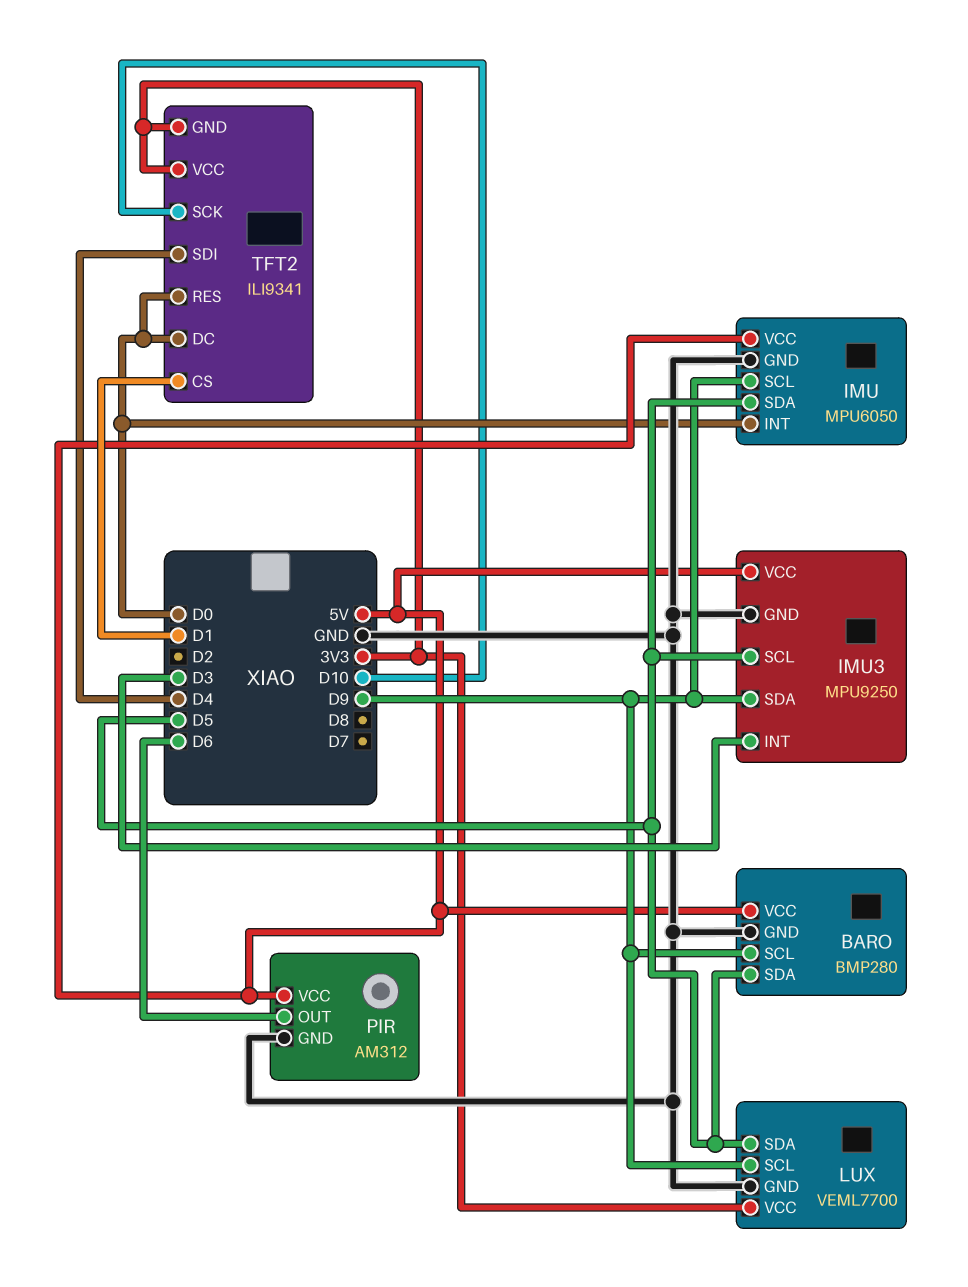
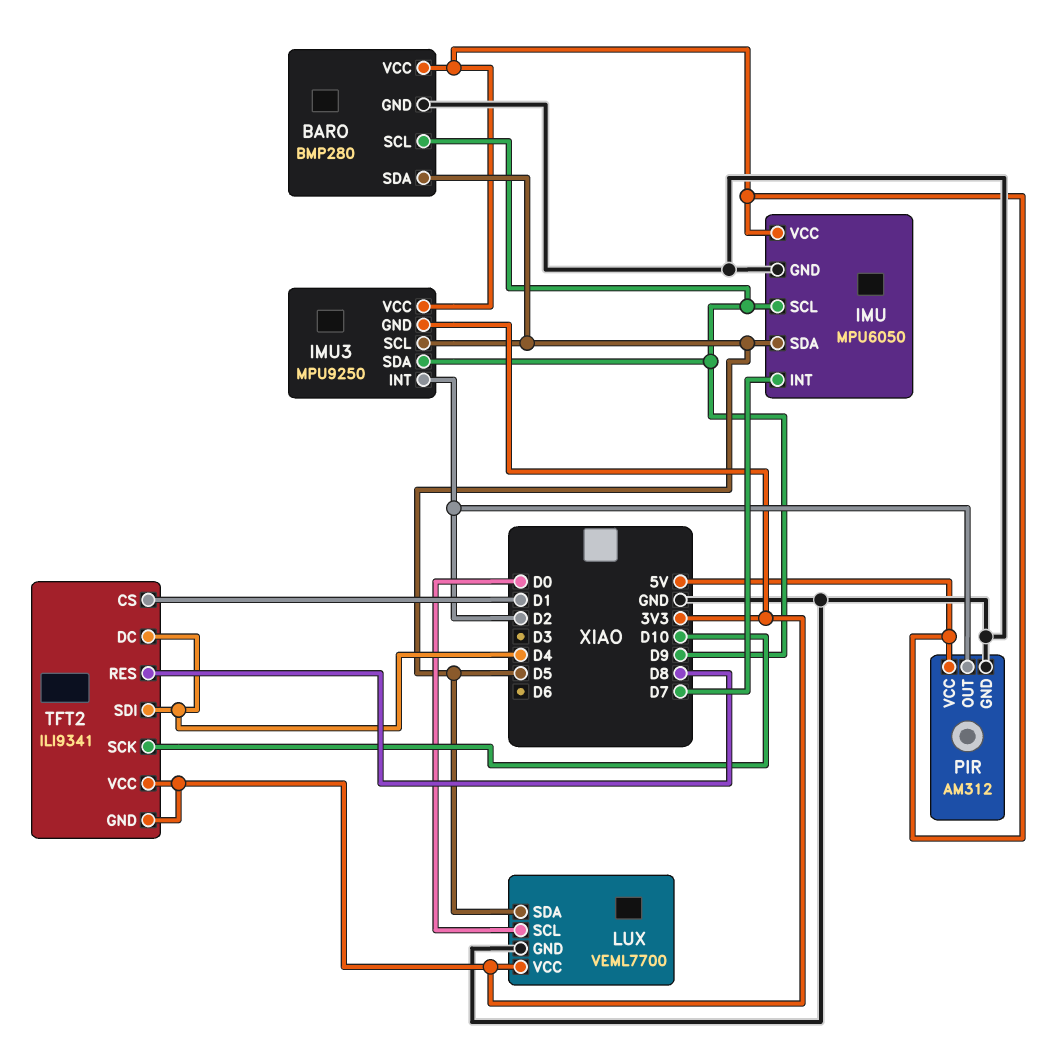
IMU pin INT: D0 -> D7
IMU3 pin GND: GND -> 3V3
IMU3 pin INT: D3 -> D2
LUX pin SCL: D9 -> D0
PIR pin OUT: D6 -> D2
TFT2 pin DC: D0 -> D4
TFT2 pin RES: D0 -> D8

